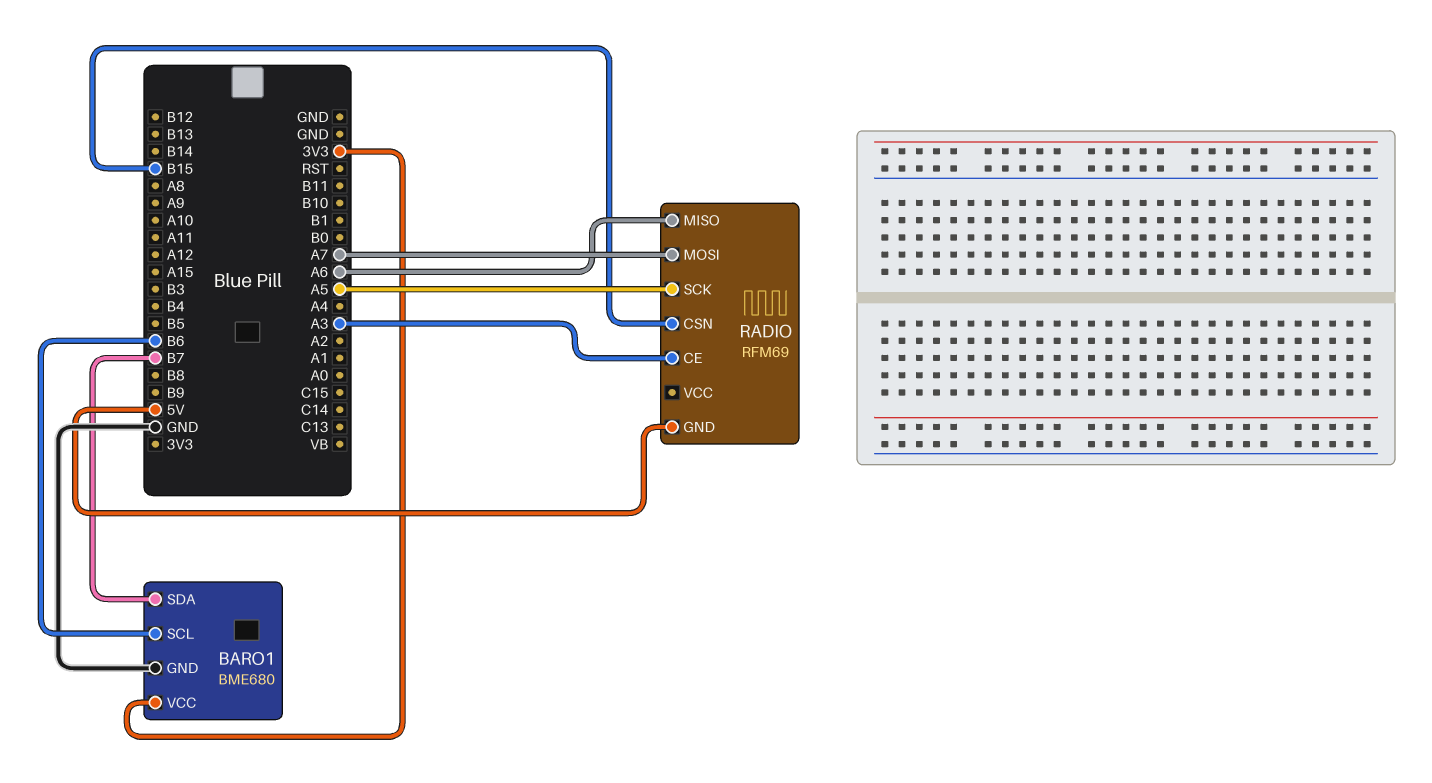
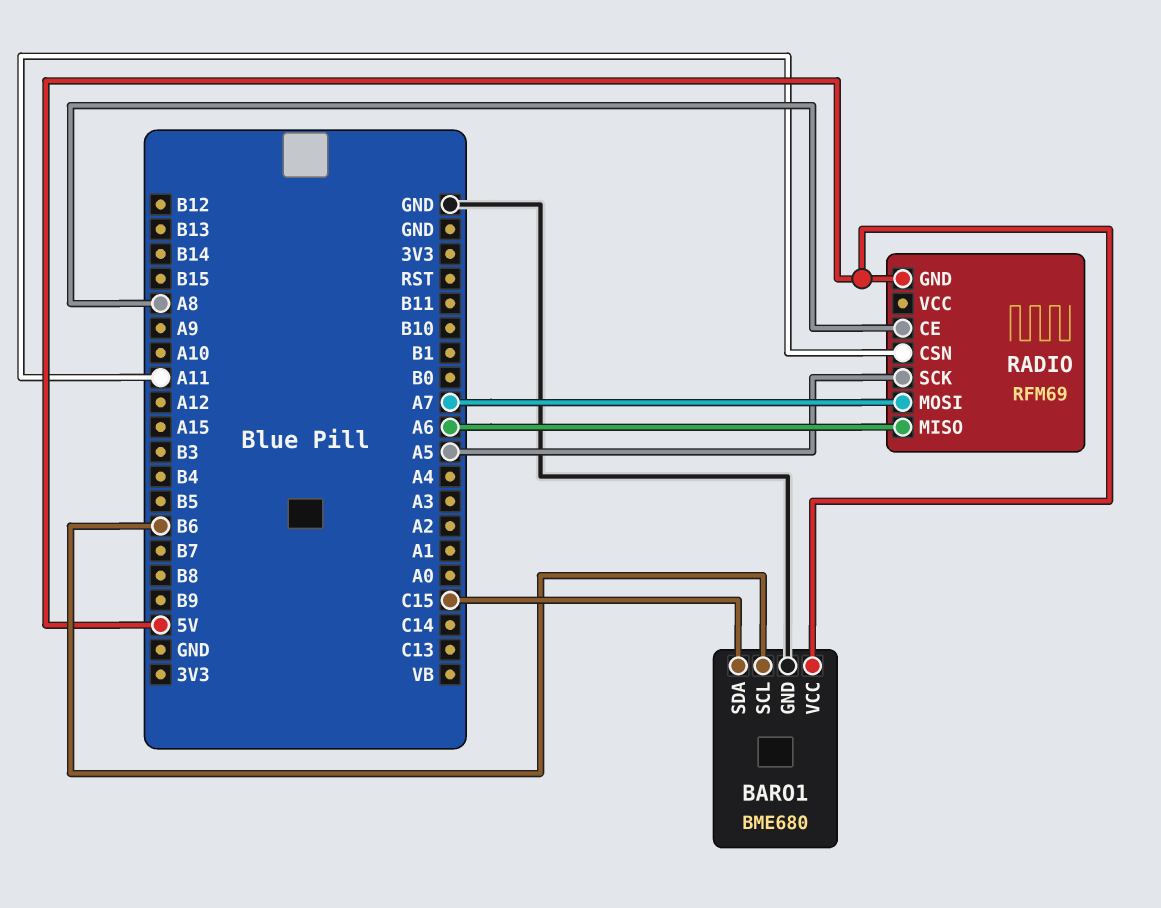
BARO1 pin SDA: B7 -> C15
BARO1 pin VCC: 3V3 -> 5V
RADIO pin CE: A3 -> A8
RADIO pin CSN: B15 -> A11

